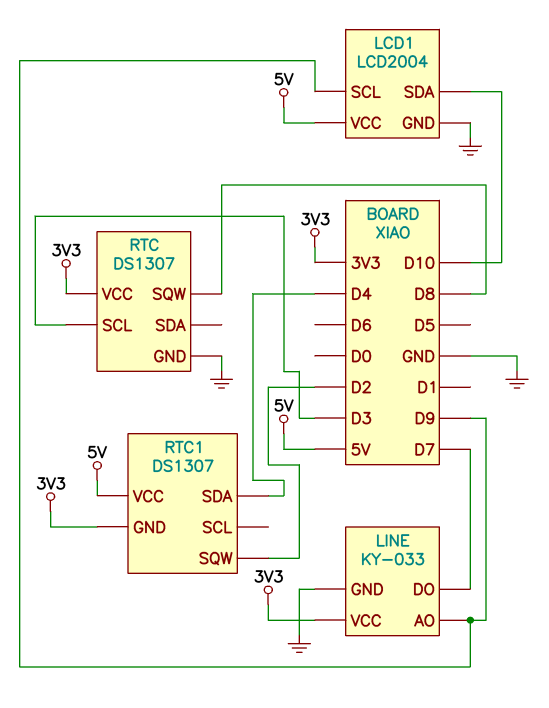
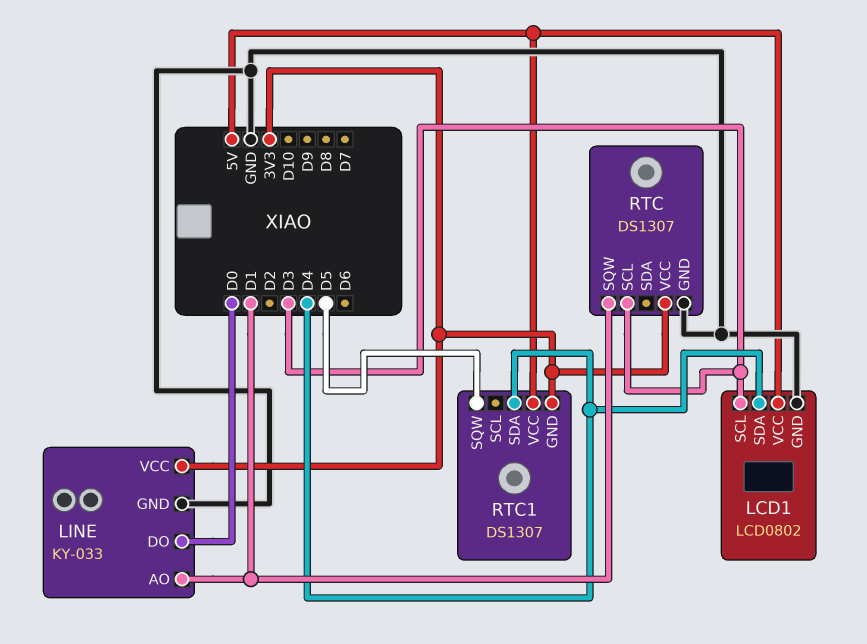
LCD1: LCD2004 -> LCD0802
LCD1 pin SCL: D9 -> D3
LCD1 pin SDA: D10 -> D4
LINE pin AO: D9 -> D1
LINE pin DO: D7 -> D0
RTC pin SQW: D8 -> D1
RTC1 pin SQW: D2 -> D5

